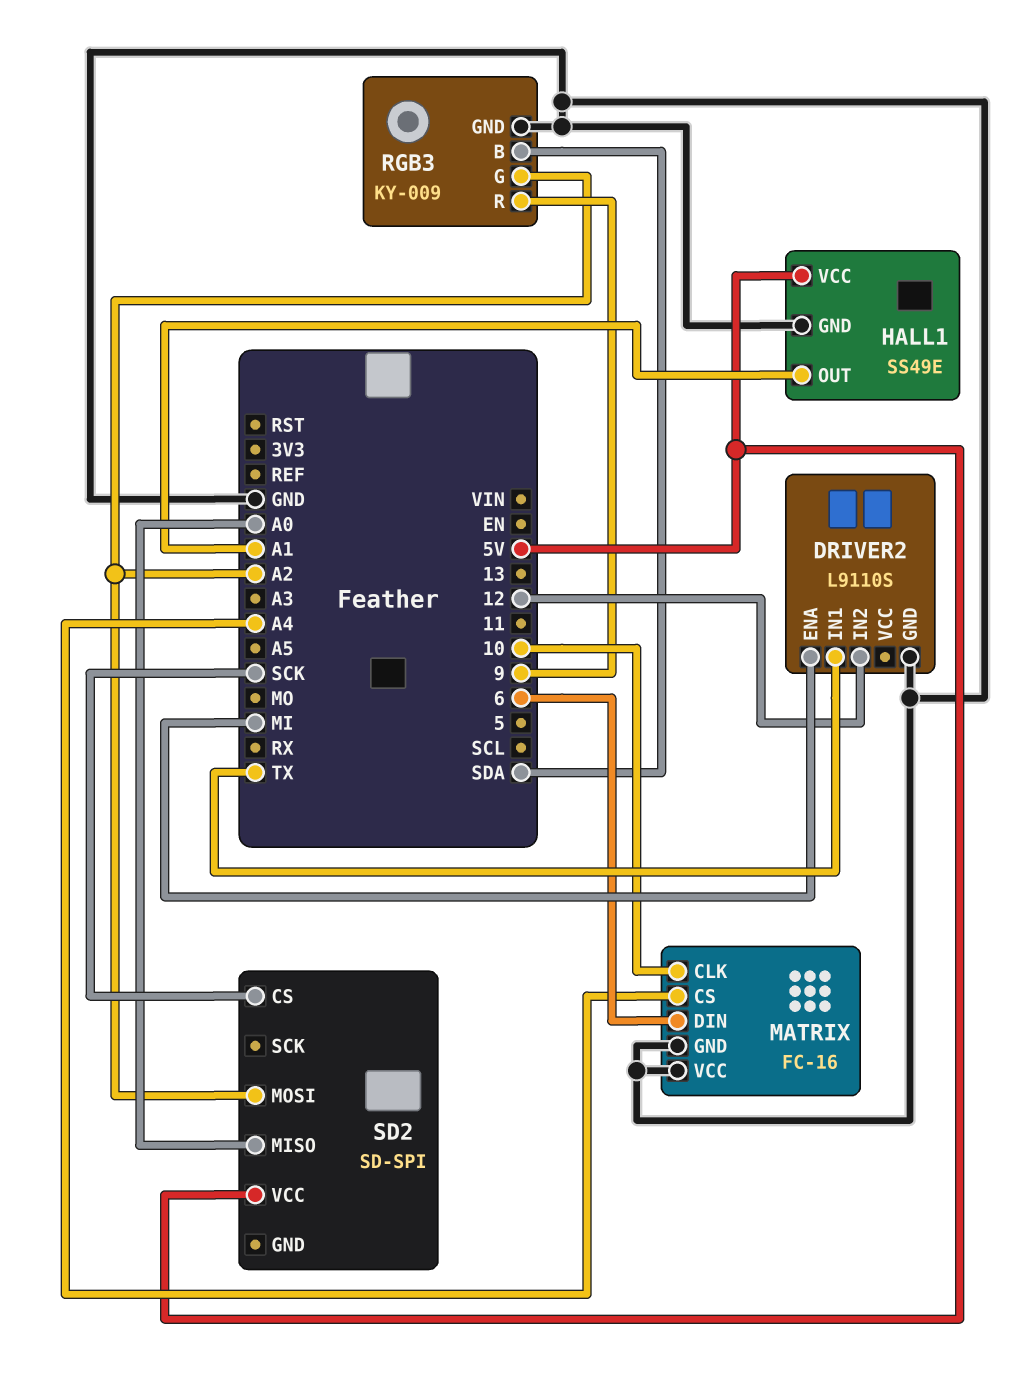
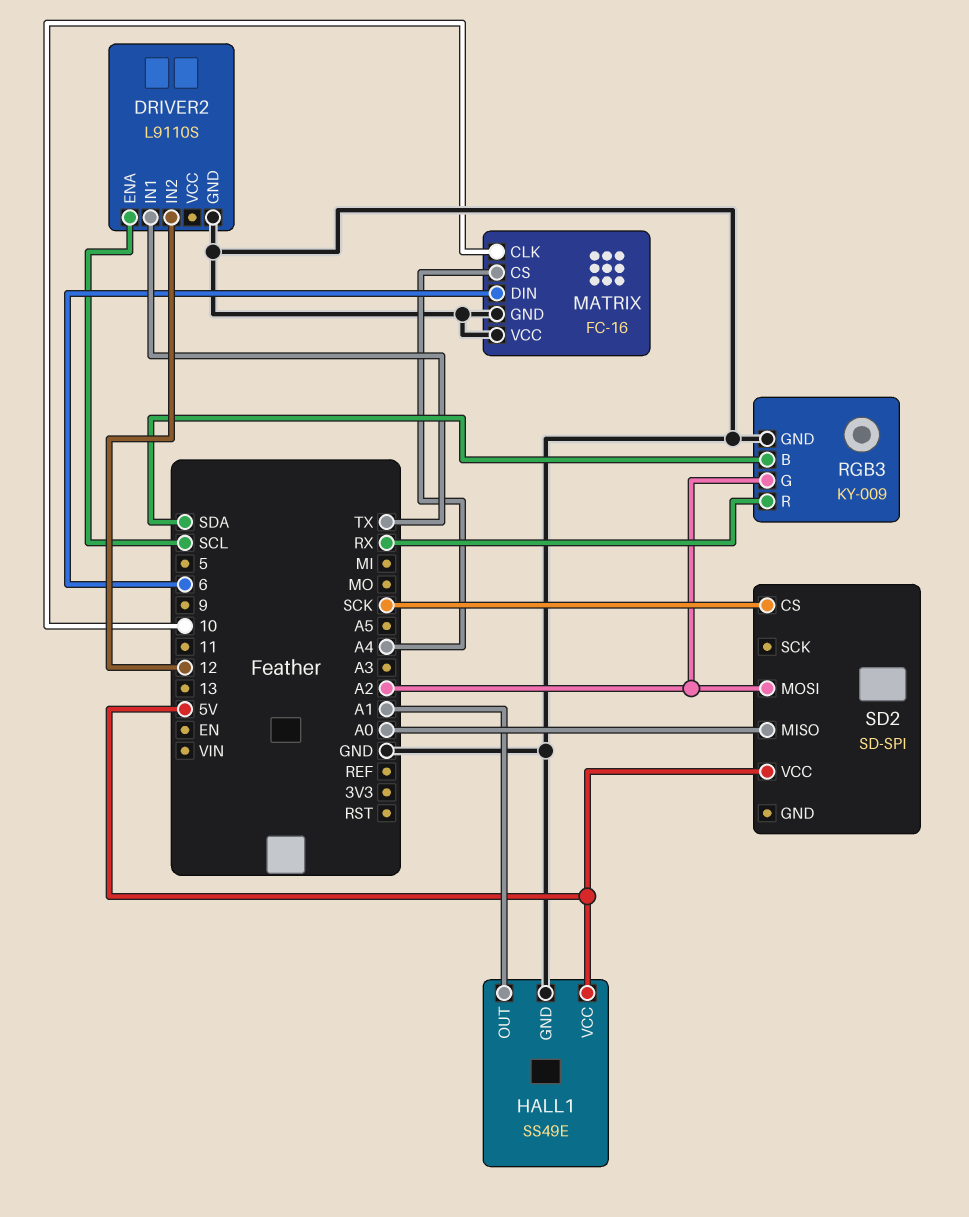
DRIVER2 pin ENA: MI -> SCL
RGB3 pin R: 9 -> RX

